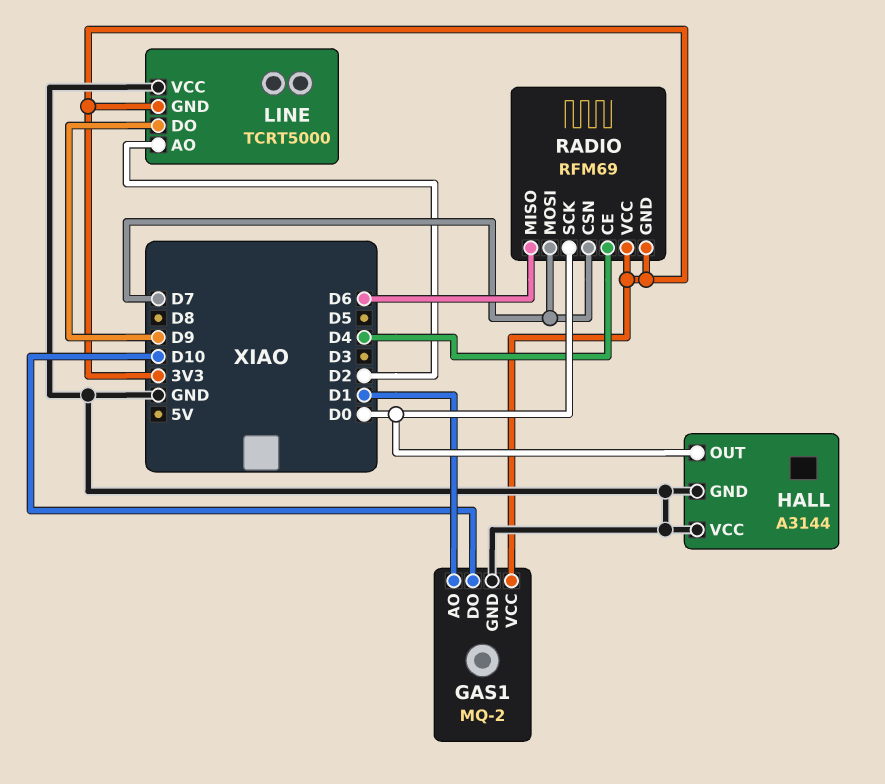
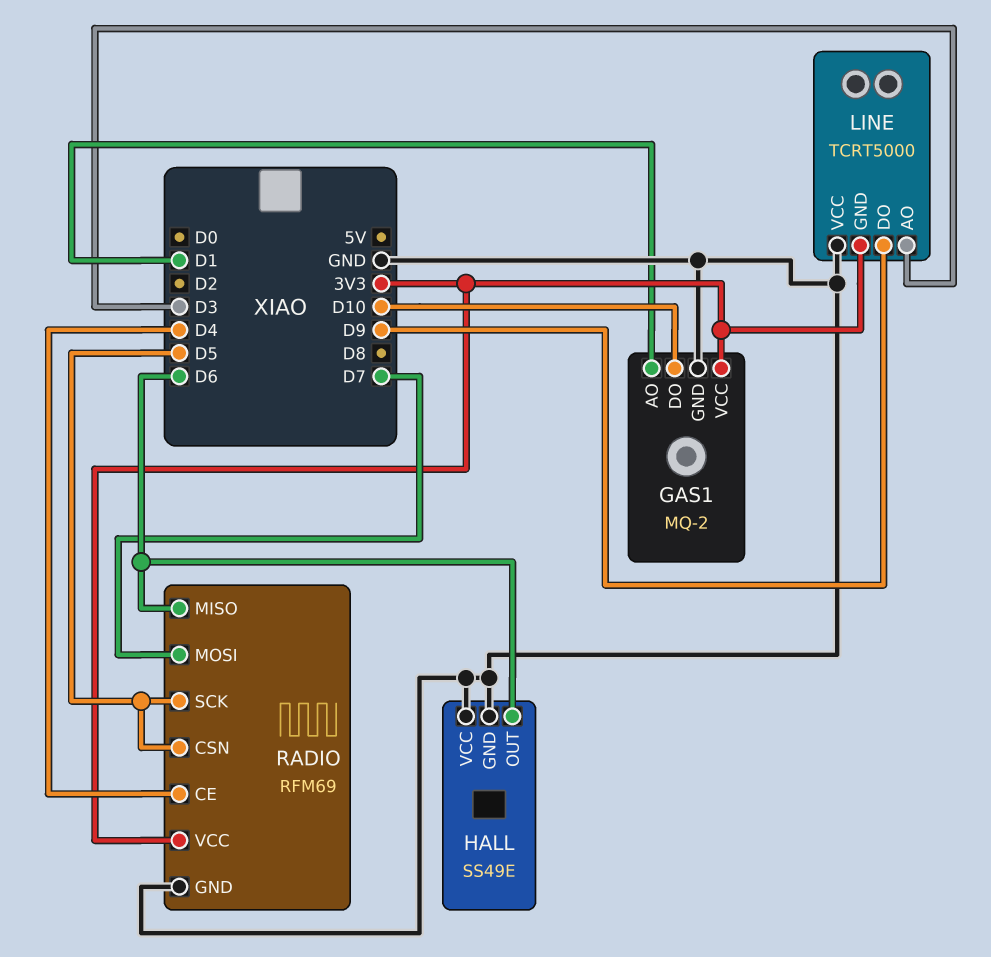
HALL: A3144 -> SS49E
HALL pin OUT: D0 -> D6
LINE pin AO: D2 -> D3
RADIO pin CSN: D7 -> D5
RADIO pin GND: 3V3 -> GND
RADIO pin SCK: D0 -> D5

